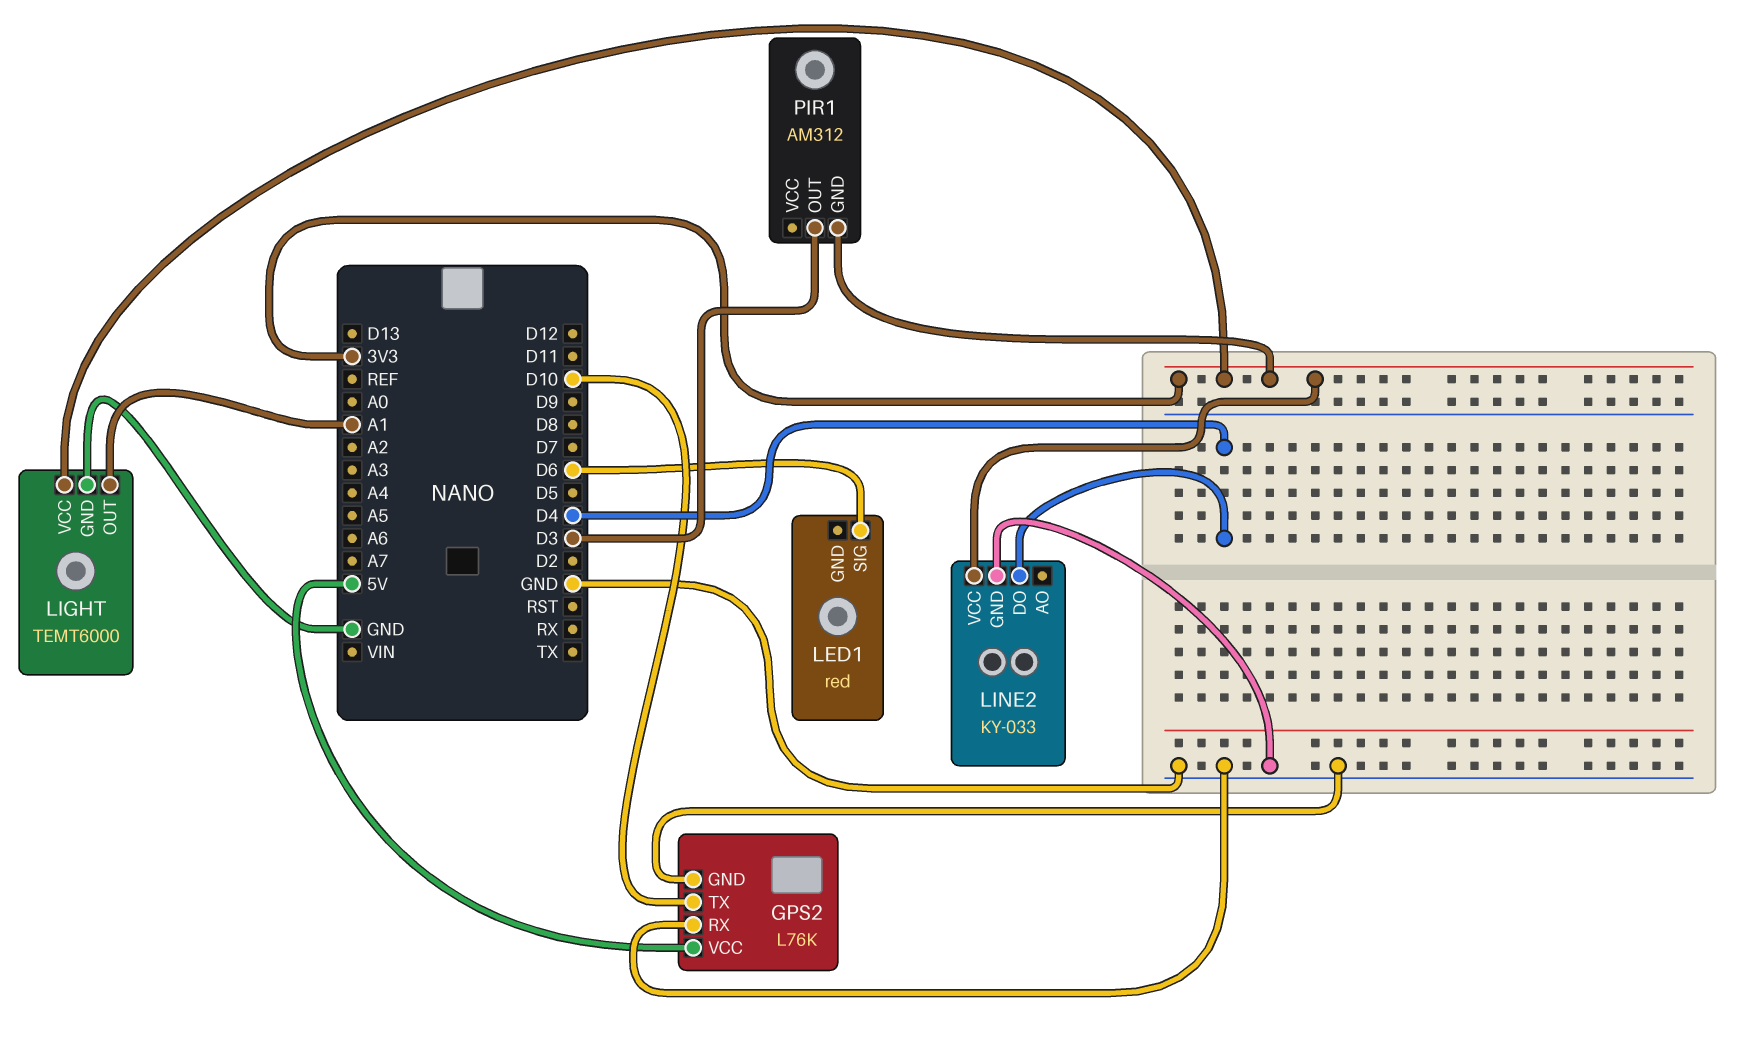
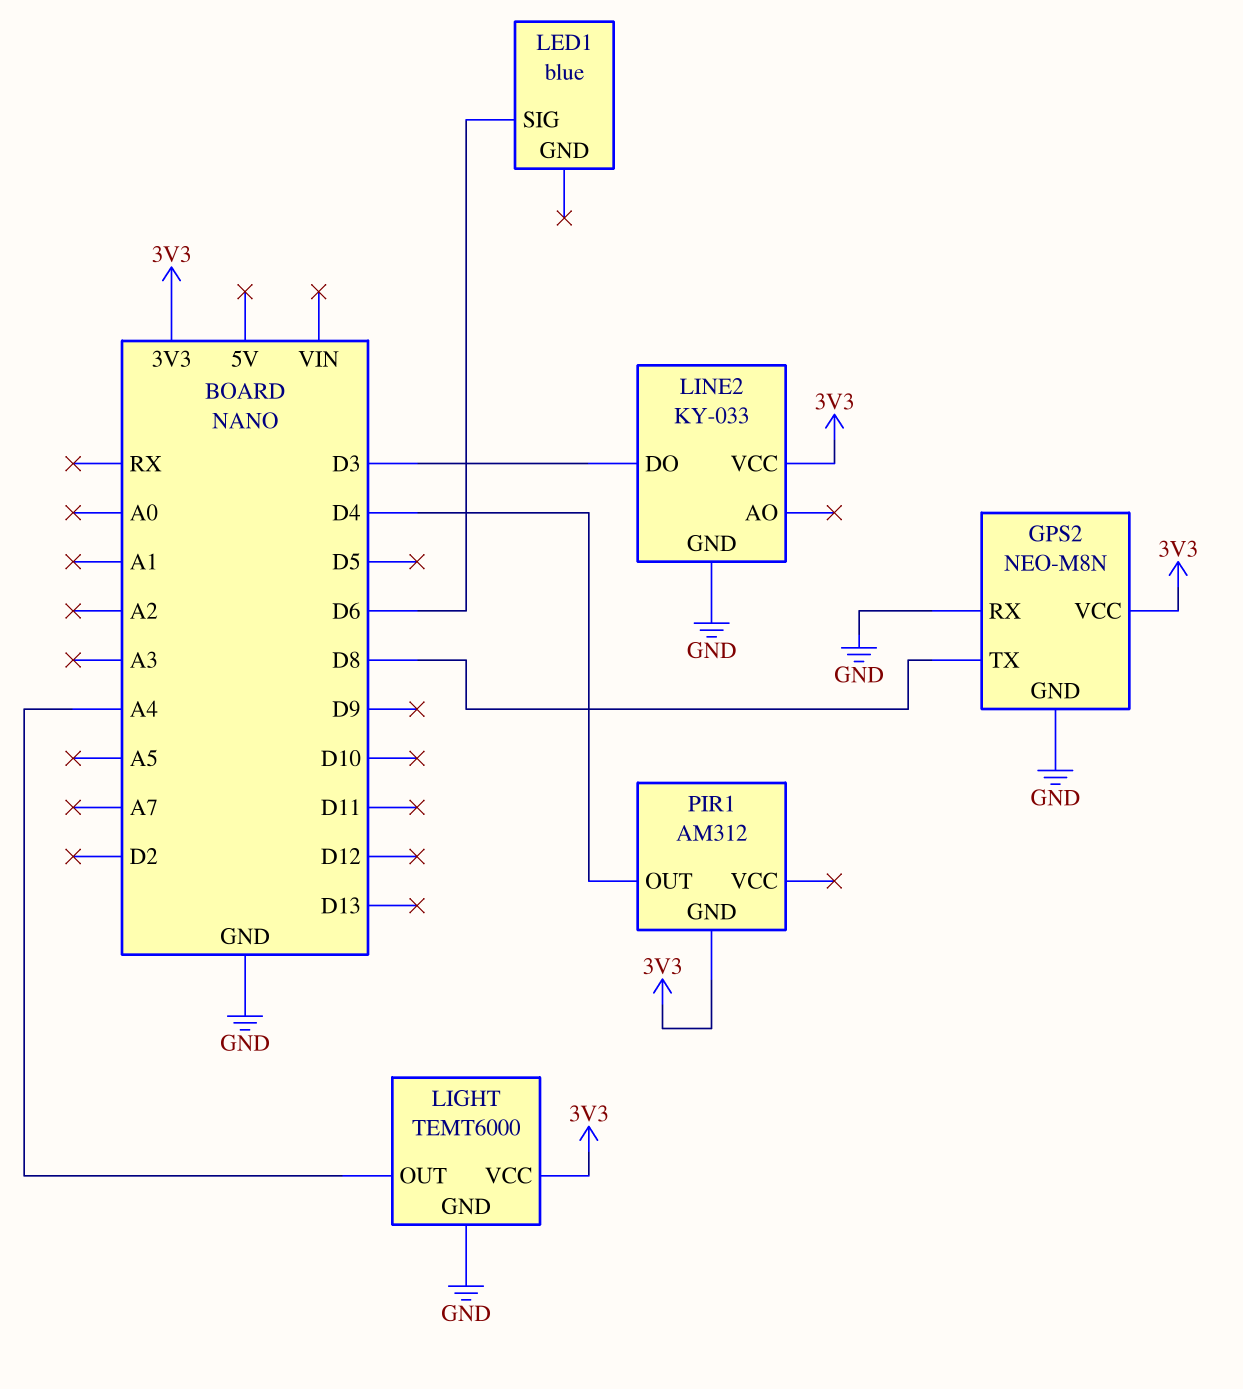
GPS2: L76K -> NEO-M8N
GPS2 pin TX: D10 -> D8
GPS2 pin VCC: 5V -> 3V3
LED1: red -> blue
LIGHT pin OUT: A1 -> A4
LINE2 pin DO: D4 -> D3
PIR1 pin OUT: D3 -> D4

